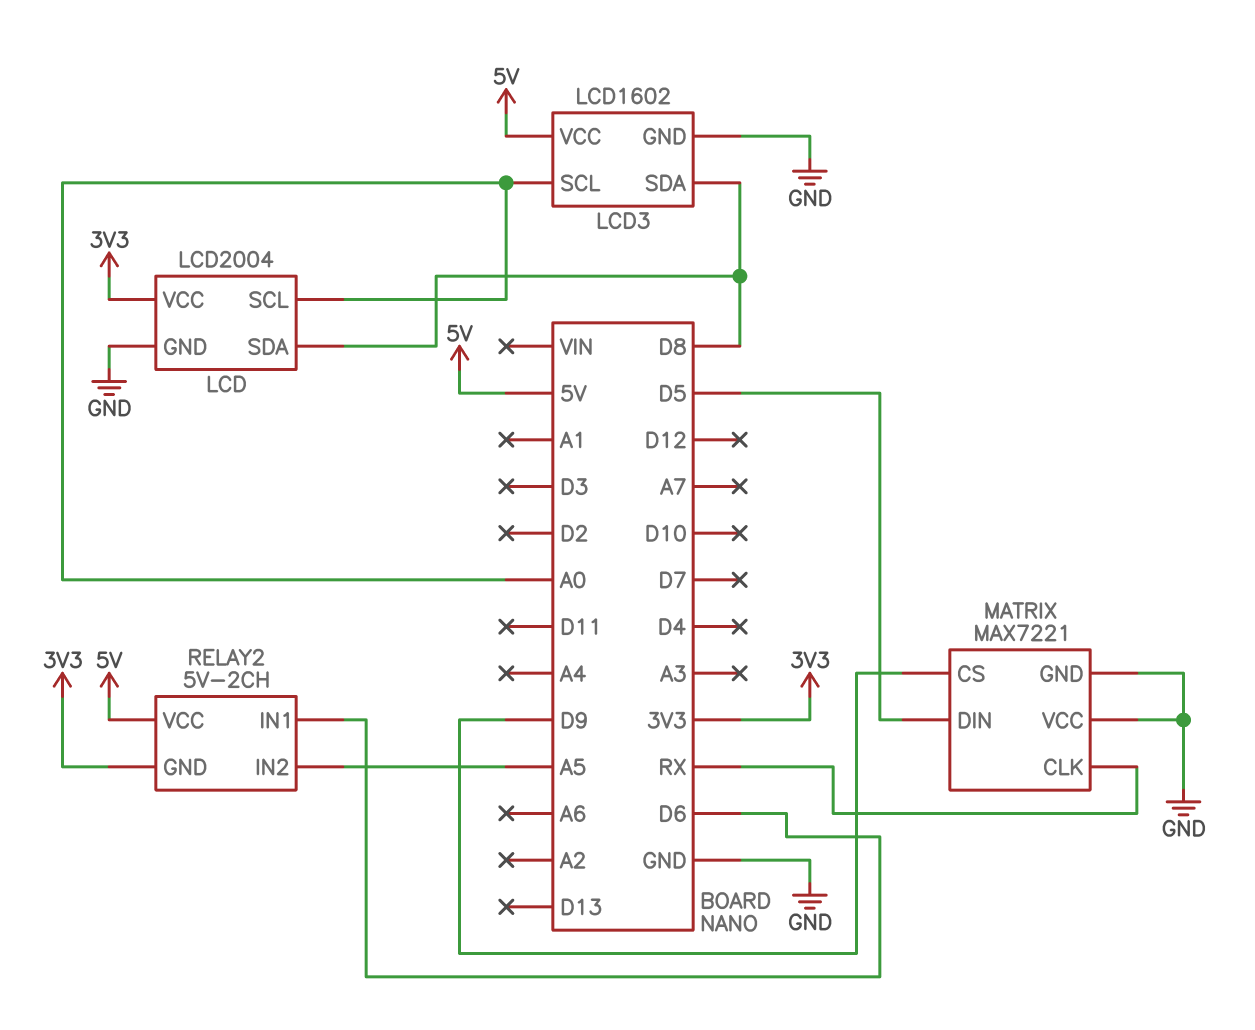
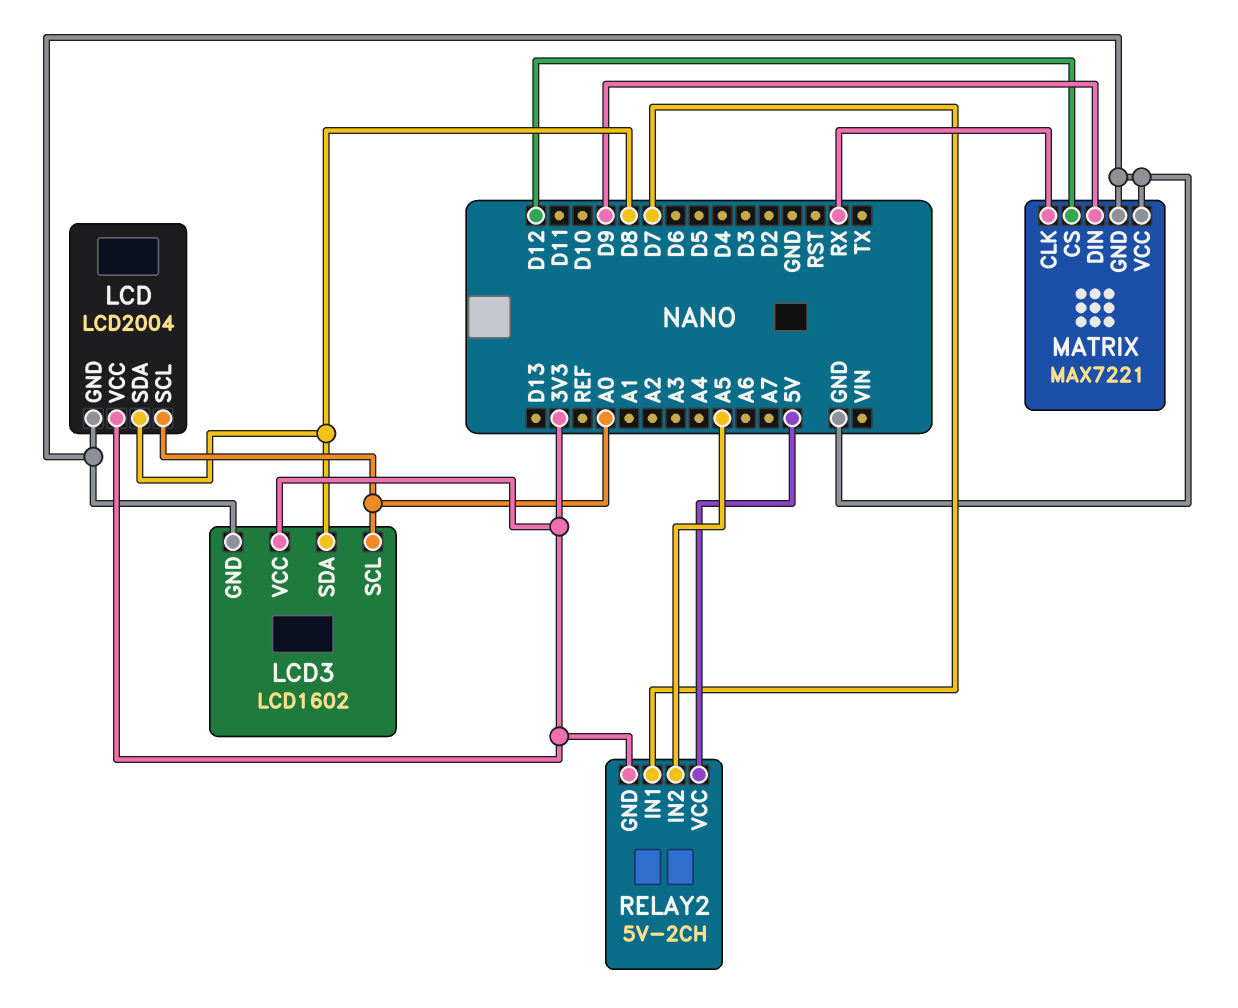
LCD3 pin VCC: 5V -> 3V3
MATRIX pin CS: D9 -> D12
MATRIX pin DIN: D5 -> D9
RELAY2 pin IN1: D6 -> D7

